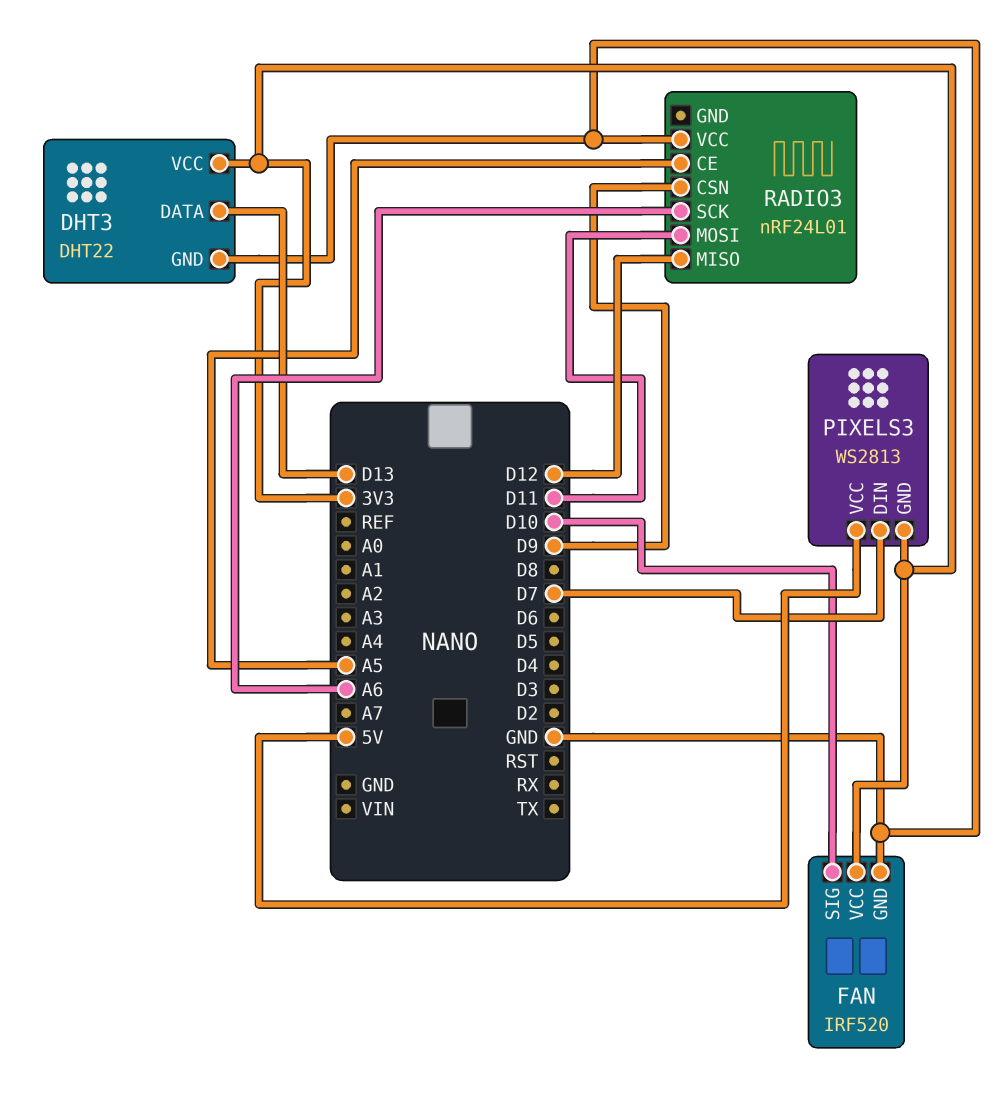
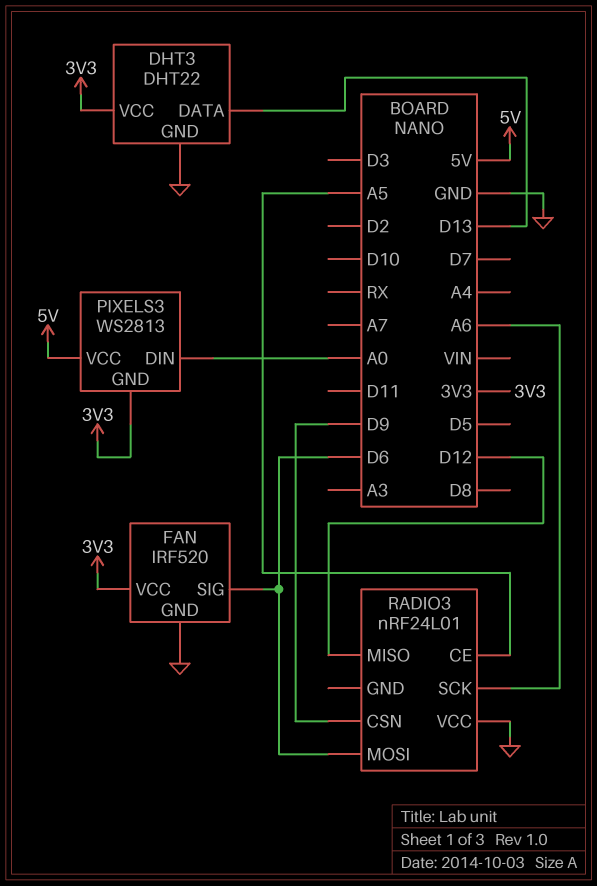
FAN pin SIG: D10 -> D6
PIXELS3 pin DIN: D7 -> A0
RADIO3 pin MOSI: D11 -> D6

